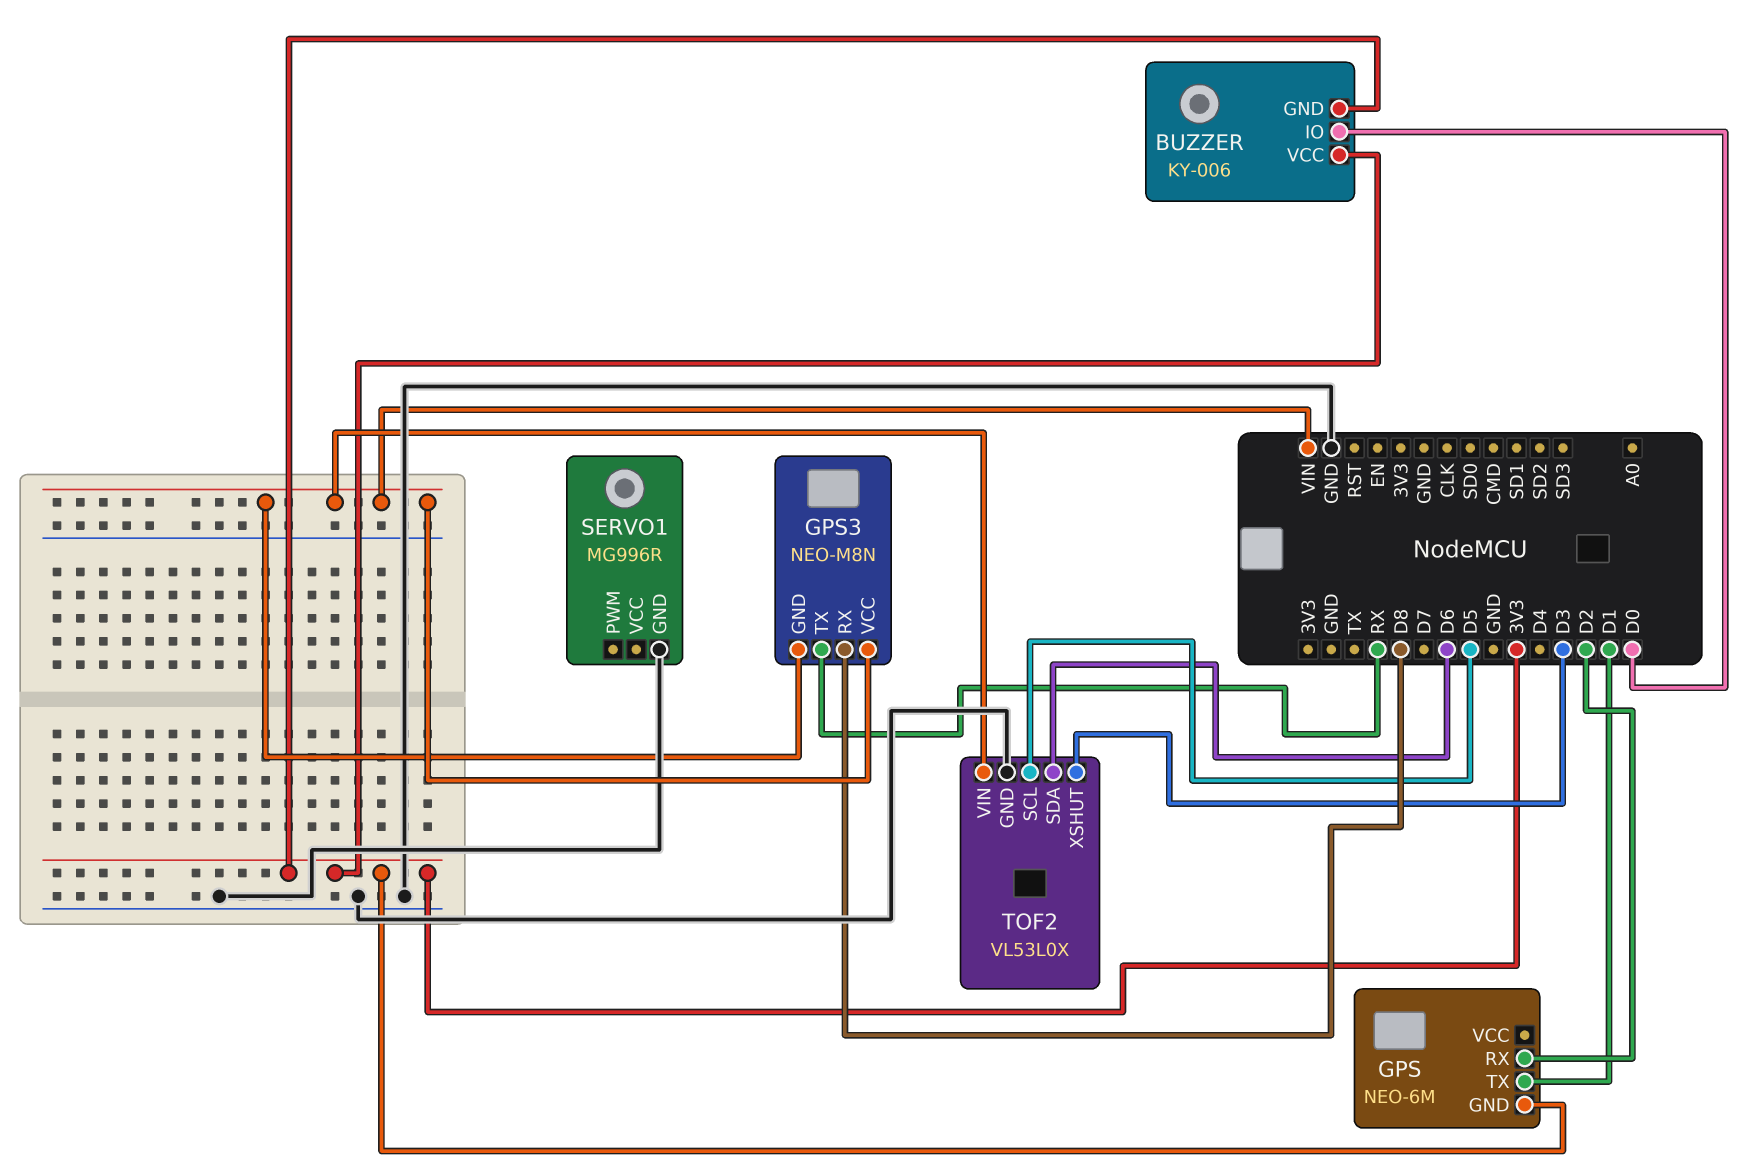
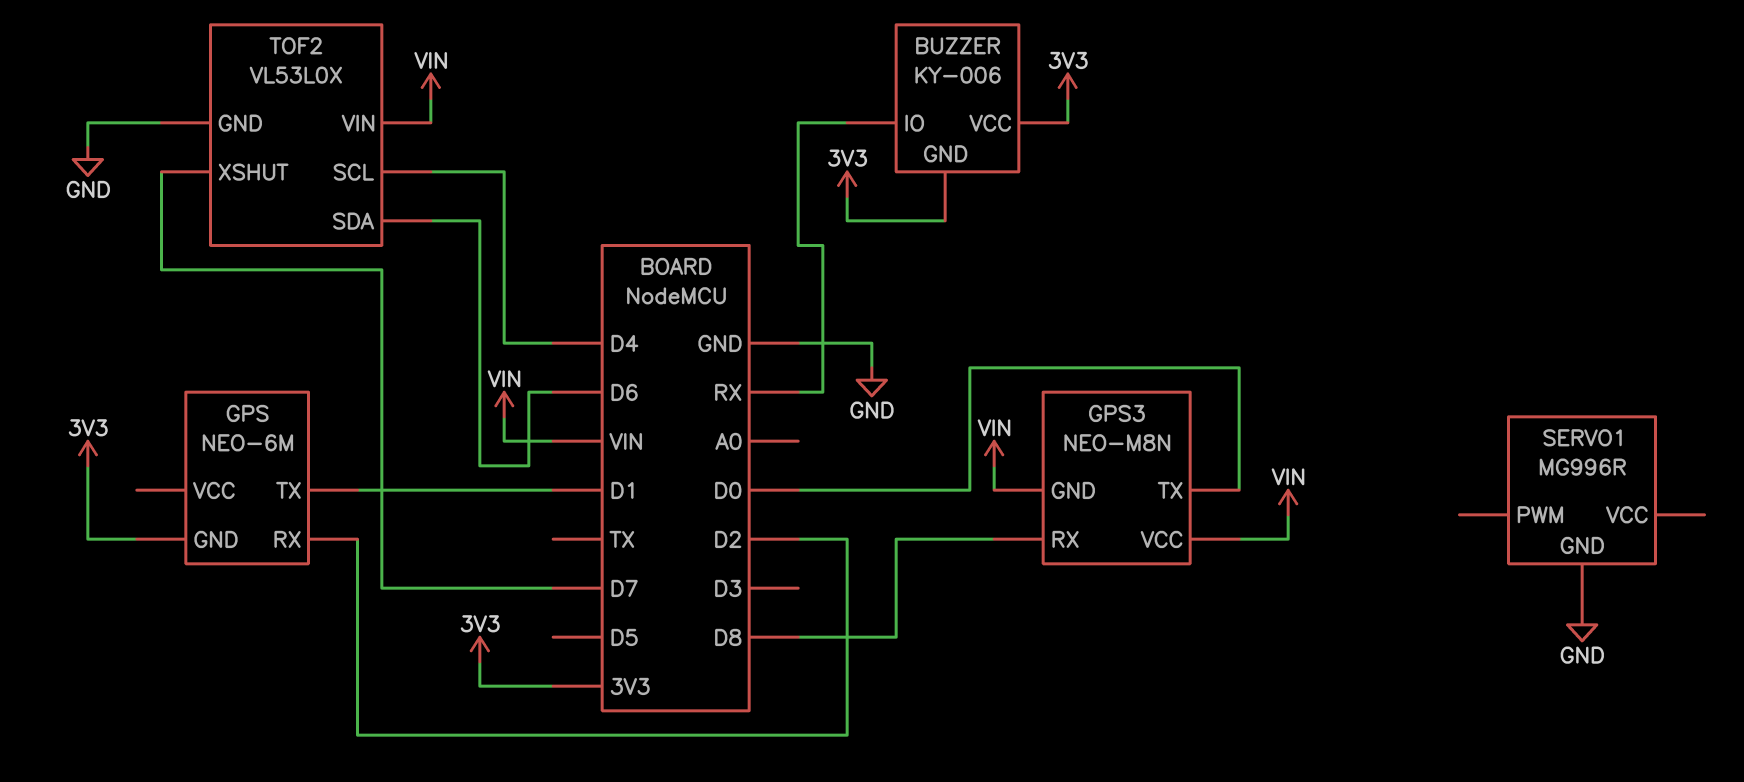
BUZZER pin IO: D0 -> RX
GPS3 pin TX: RX -> D0
TOF2 pin SCL: D5 -> D4
TOF2 pin XSHUT: D3 -> D7

